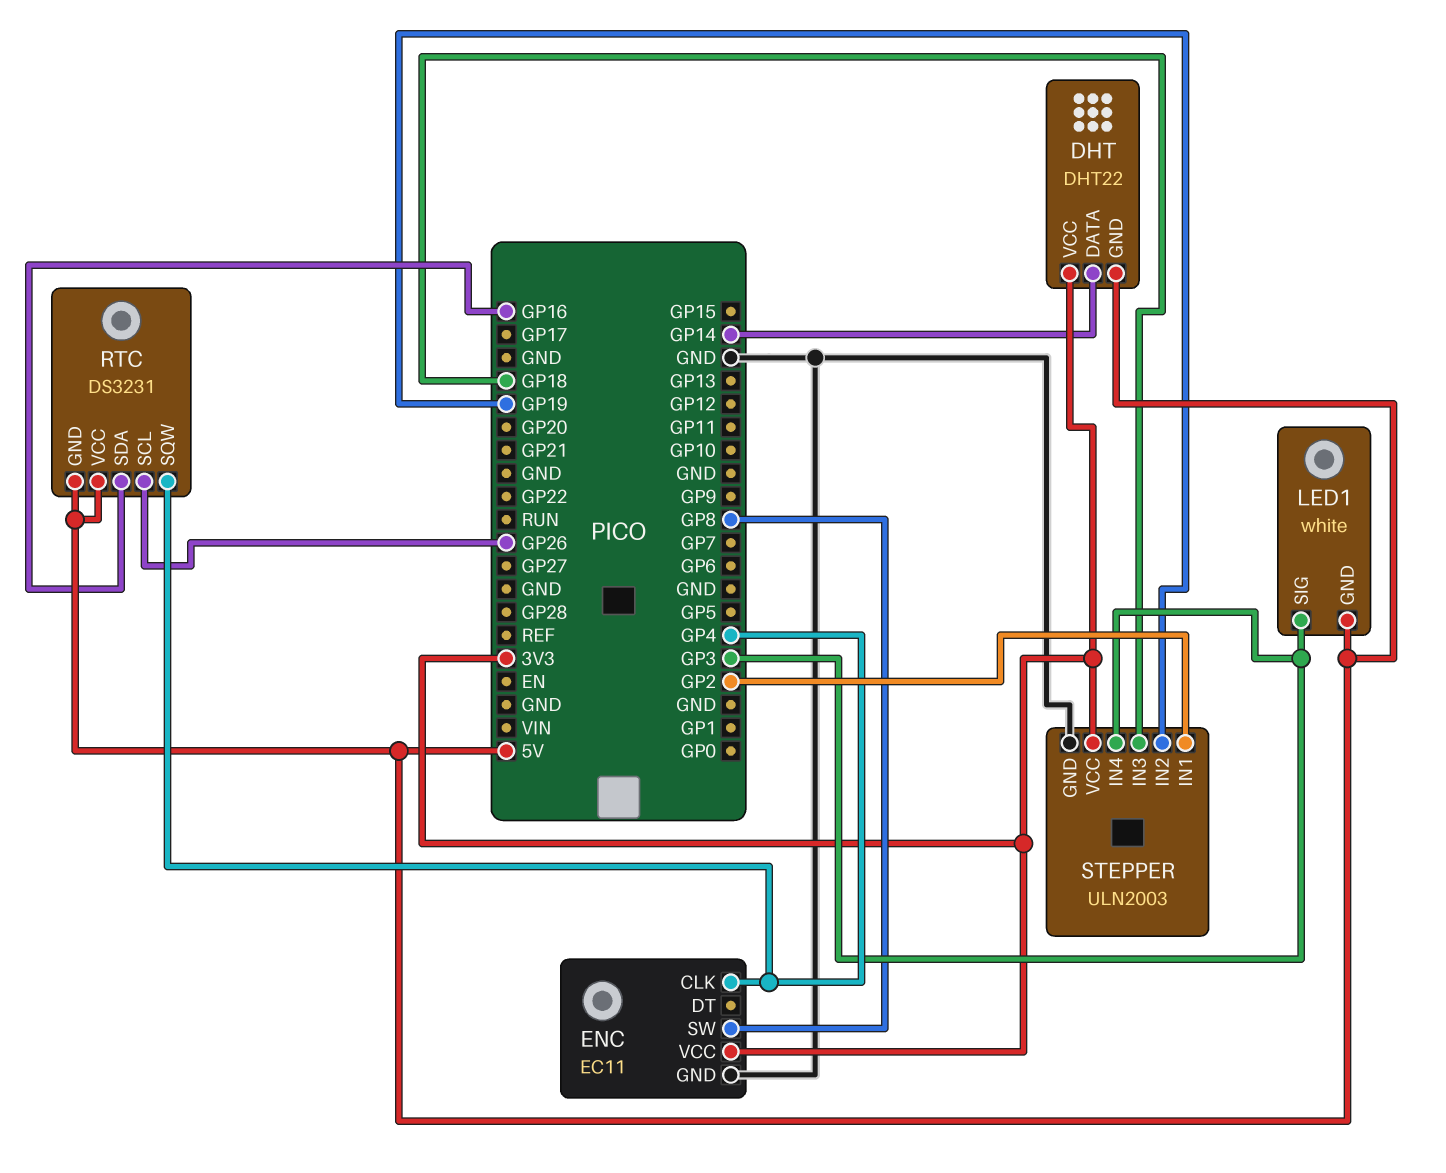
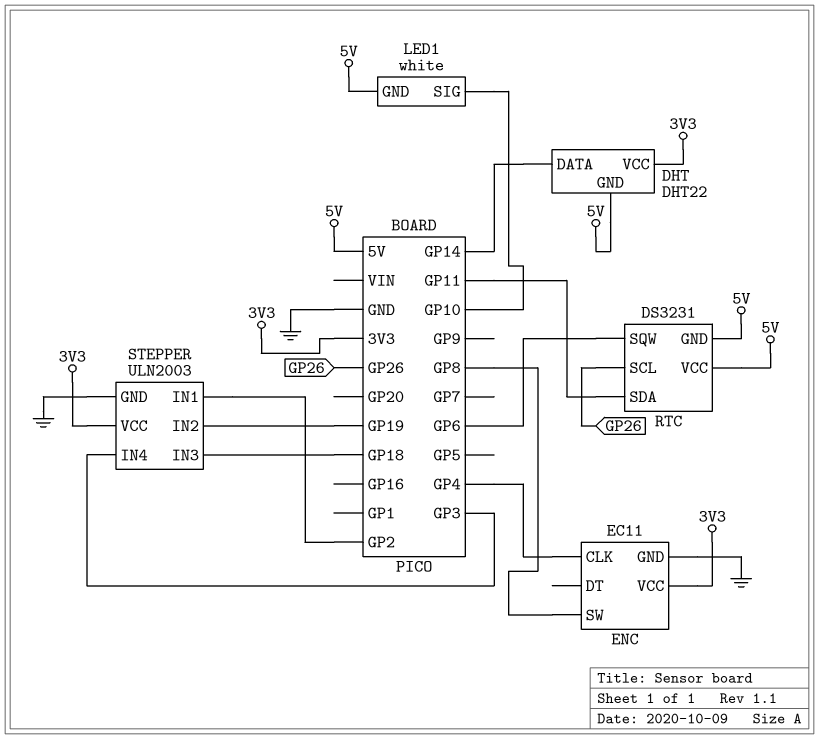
LED1 pin SIG: GP3 -> GP10
RTC pin SDA: GP16 -> GP11
RTC pin SQW: GP4 -> GP6

